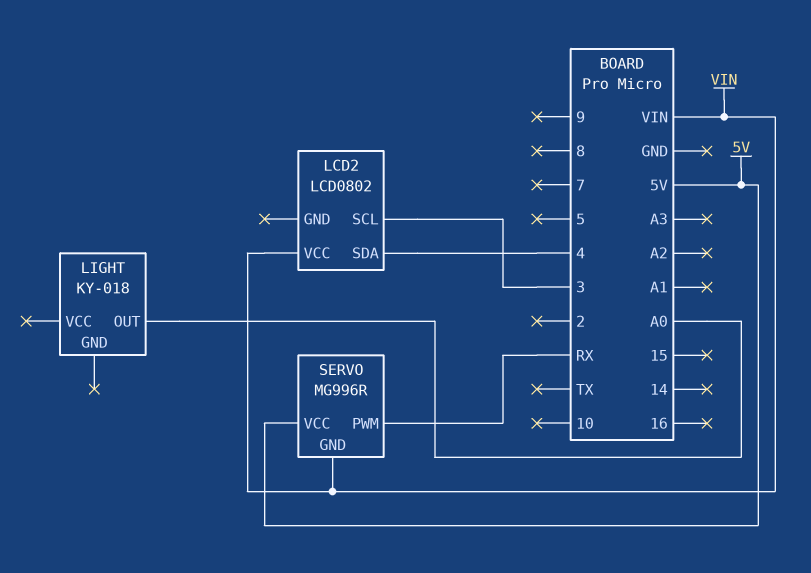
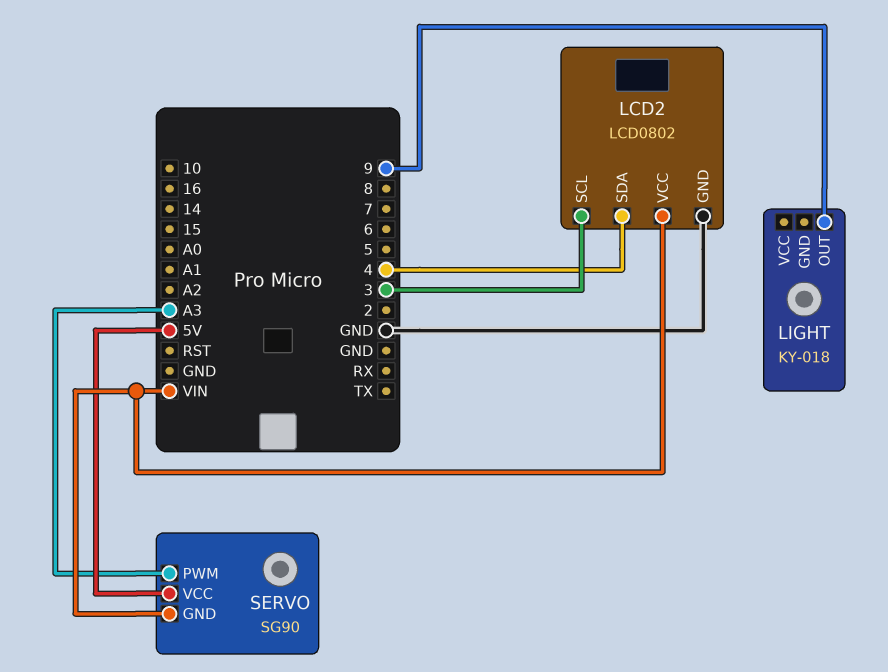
LCD2 pin GND: none -> GND
LIGHT pin OUT: A0 -> 9
SERVO: MG996R -> SG90
SERVO pin PWM: RX -> A3

